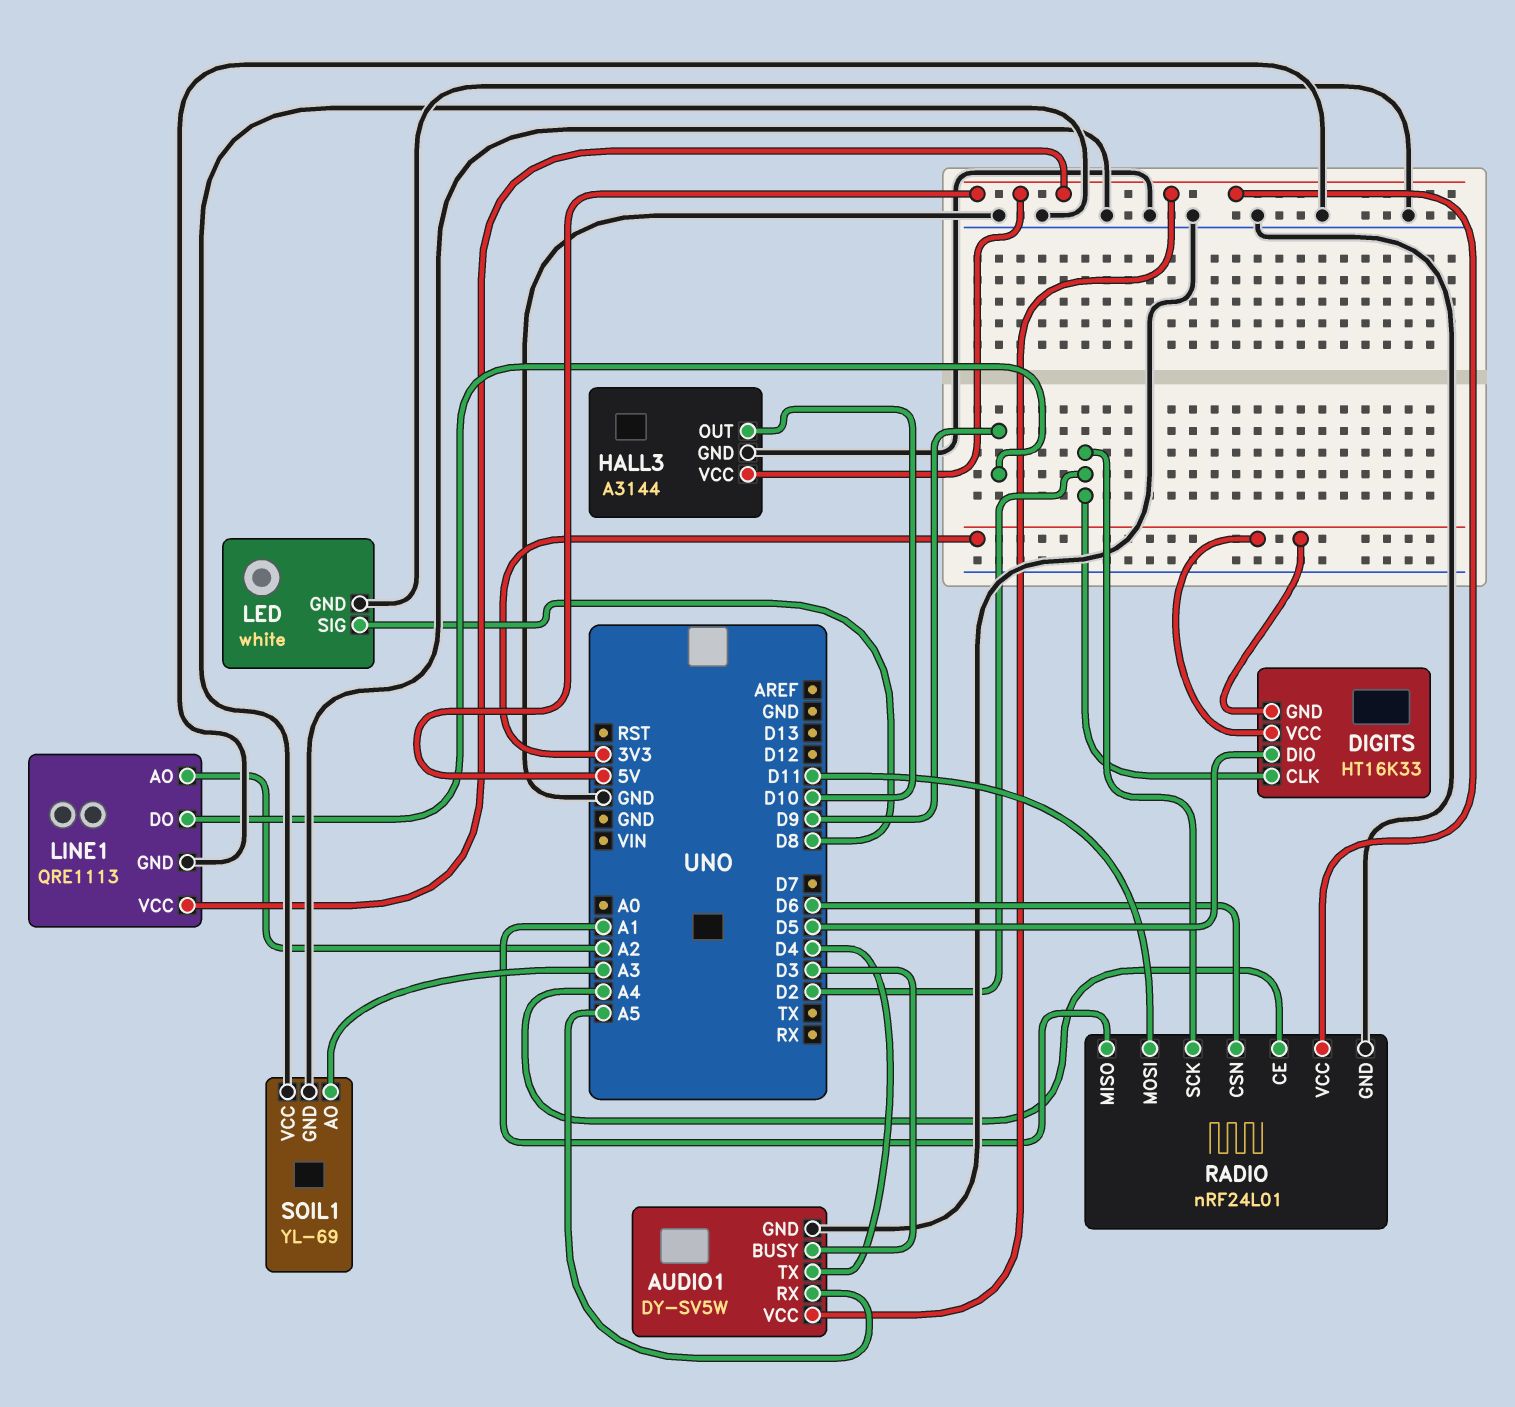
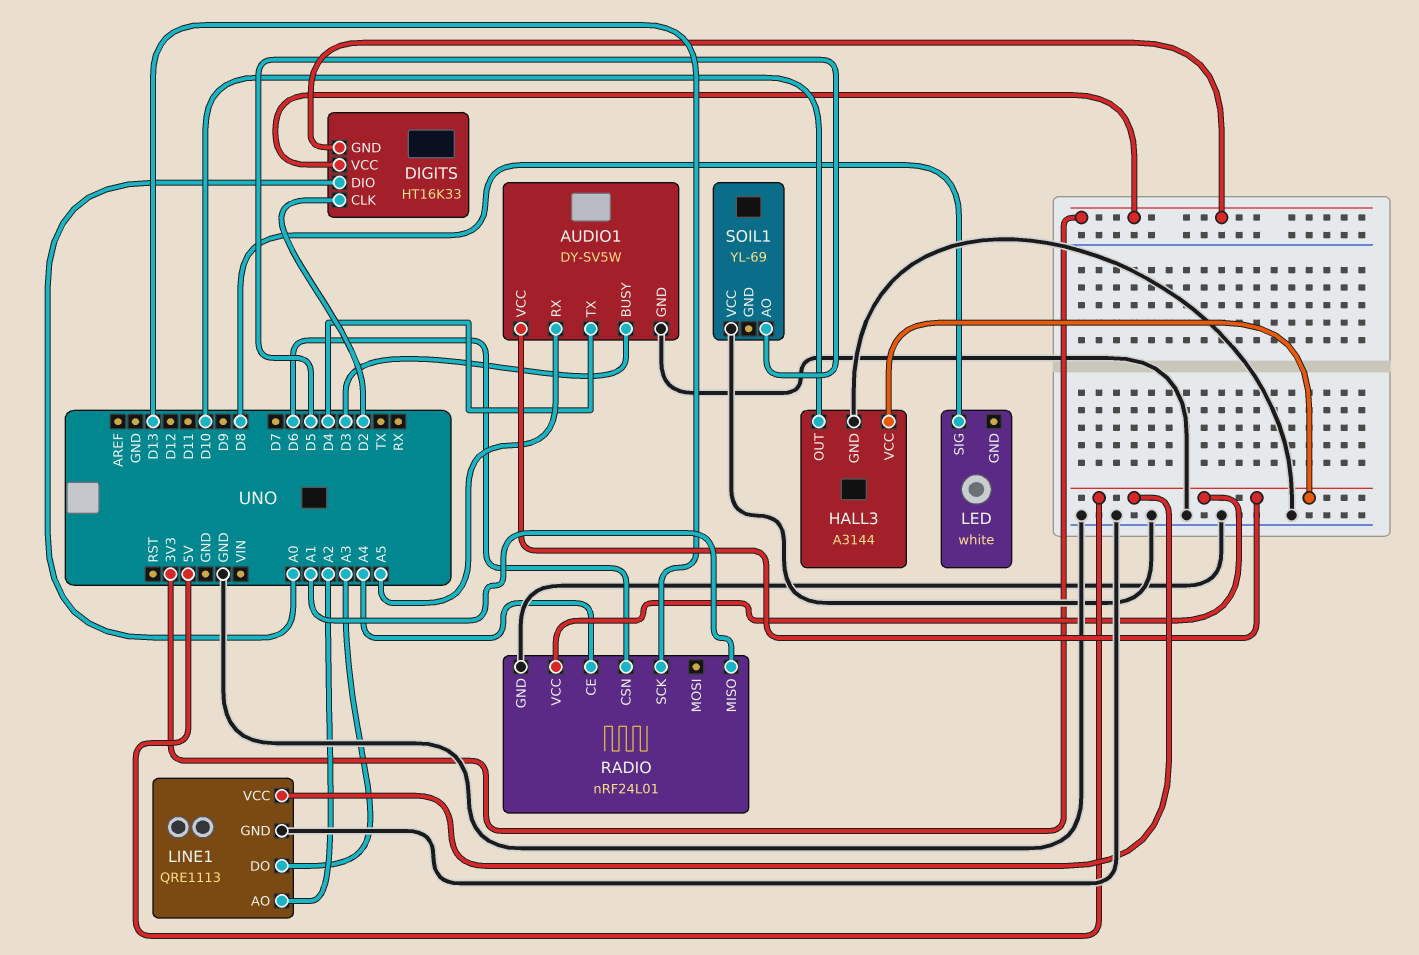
DIGITS pin DIO: D5 -> A0
LED pin GND: GND -> none
LINE1 pin DO: D9 -> A3
RADIO pin MOSI: D11 -> none
RADIO pin SCK: D2 -> D13
SOIL1 pin AO: A3 -> D5
SOIL1 pin GND: GND -> none

